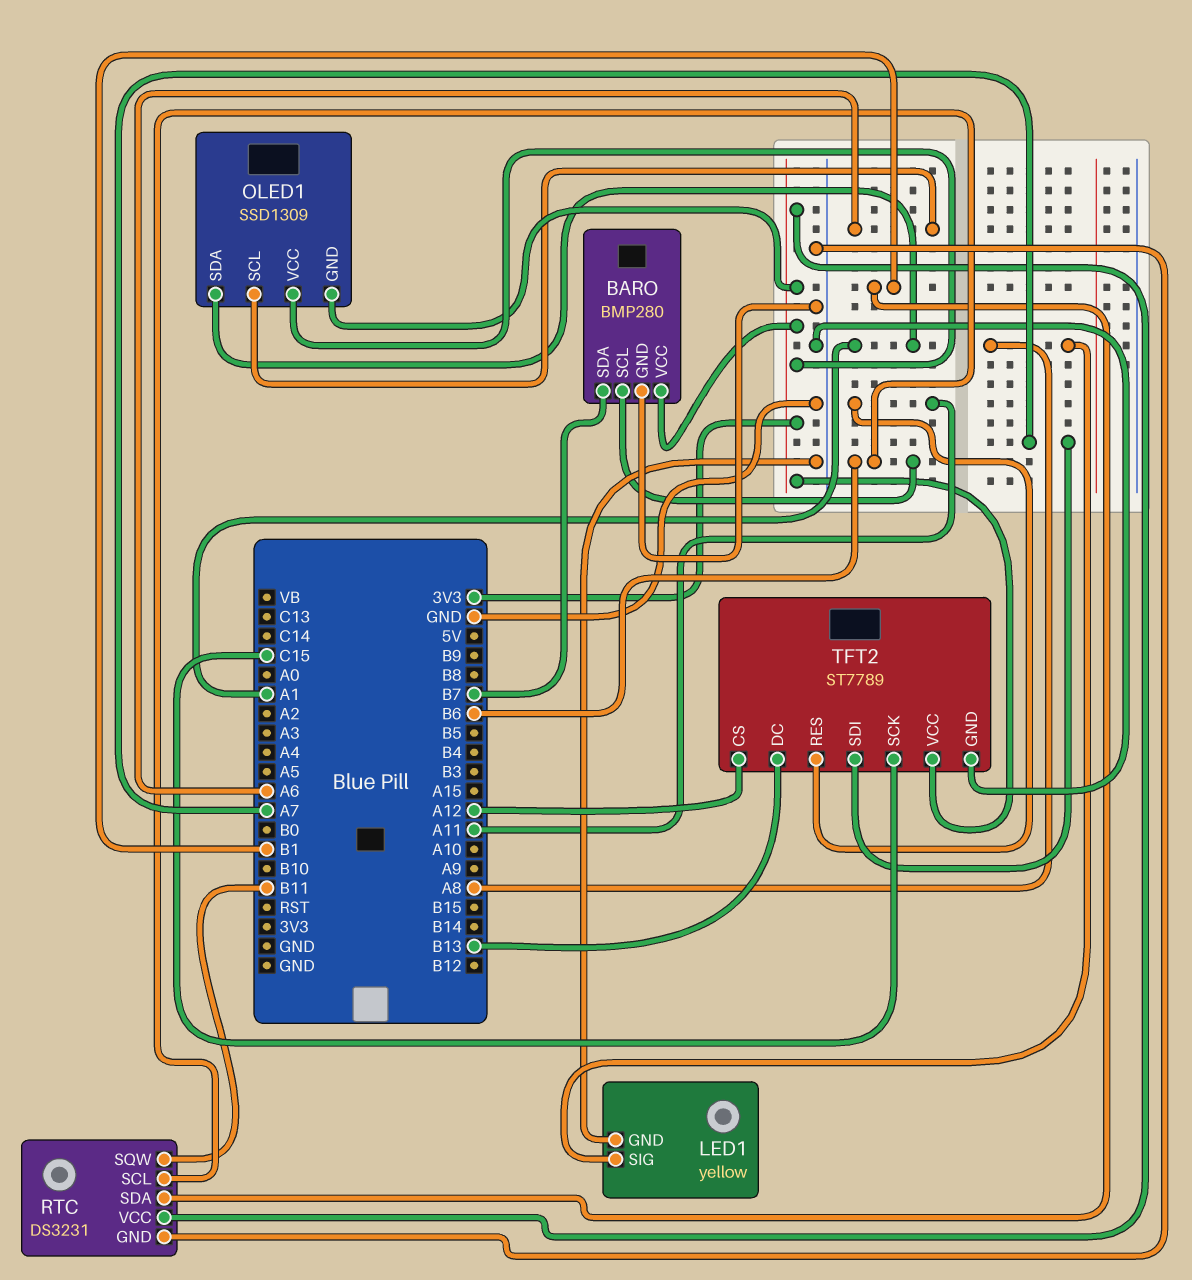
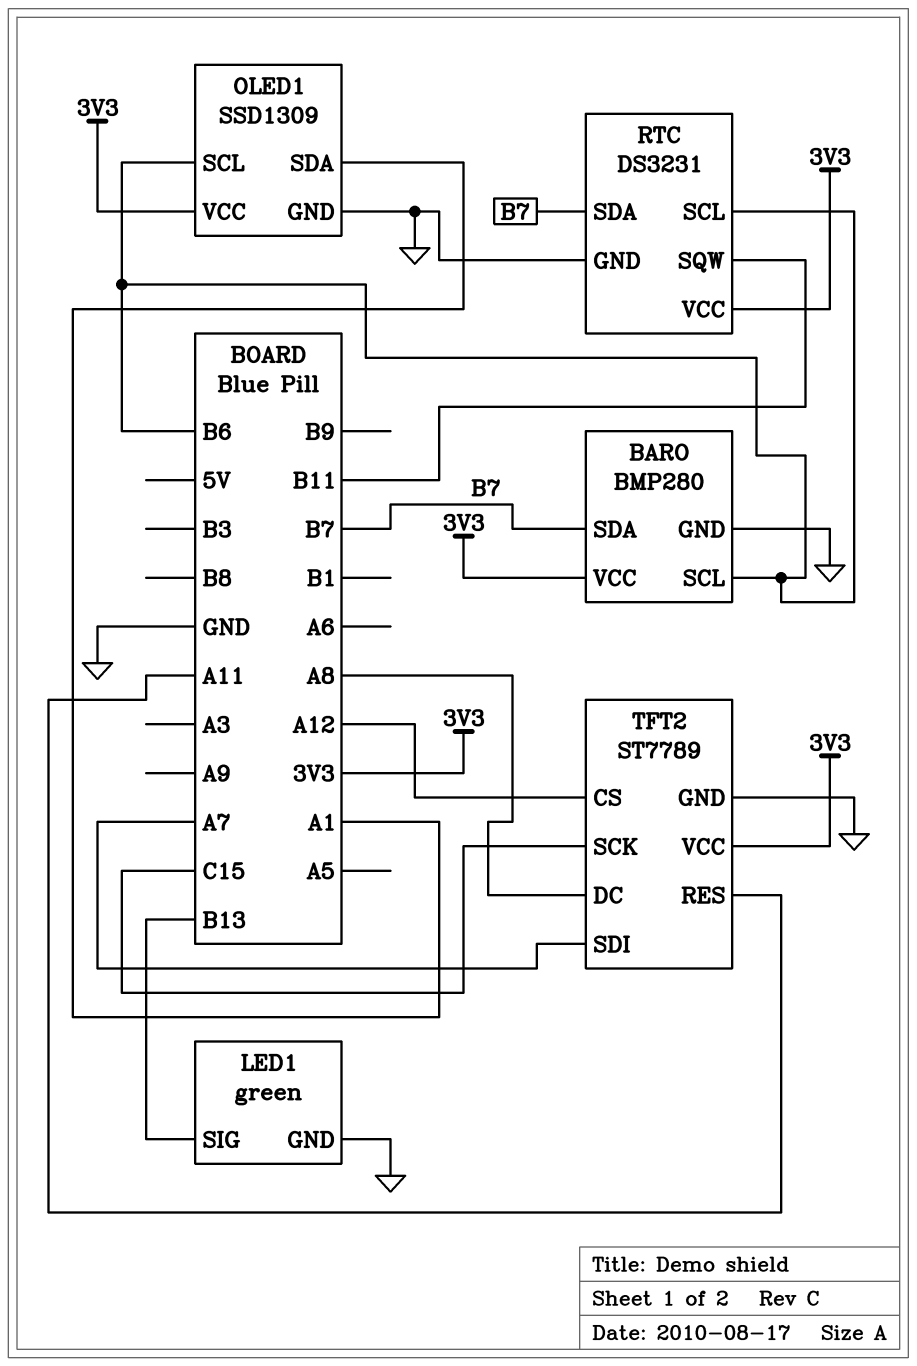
LED1: yellow -> green
LED1 pin SIG: A8 -> B13
OLED1 pin GND: 3V3 -> GND
OLED1 pin SCL: A6 -> B6
RTC pin SDA: B1 -> B7
TFT2 pin DC: B13 -> A8

